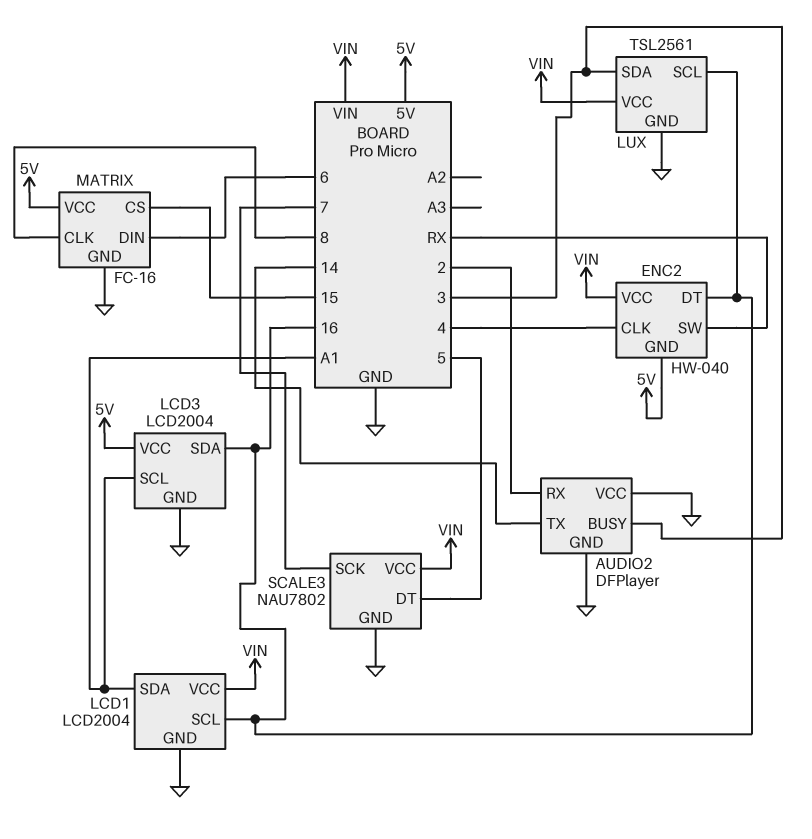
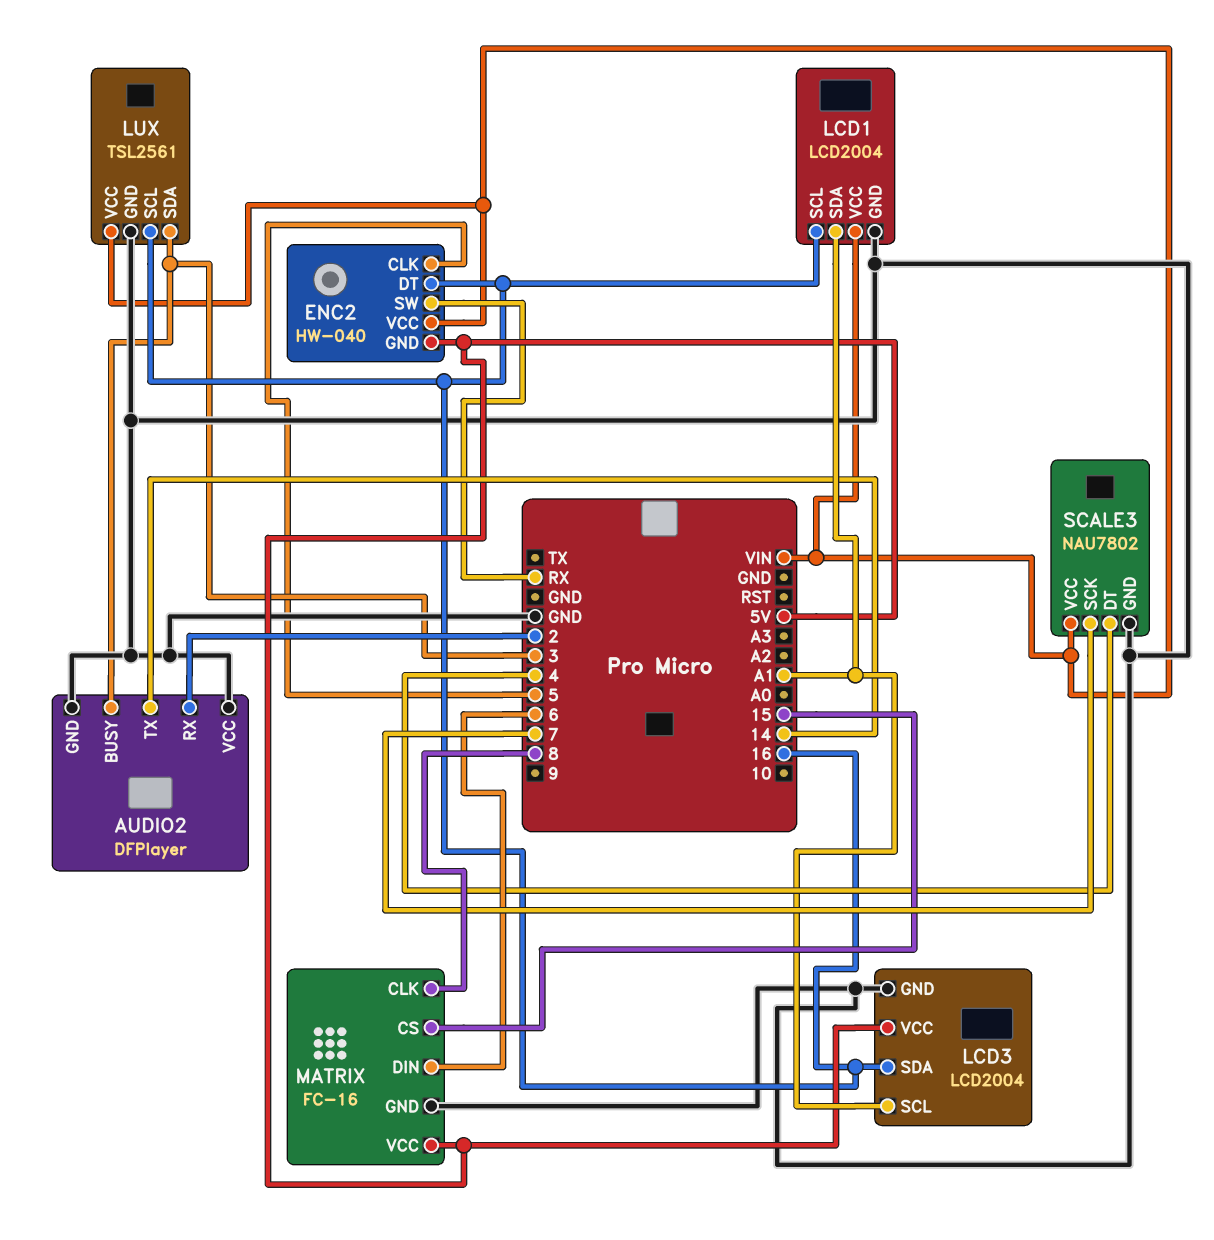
ENC2 pin CLK: 4 -> 5
SCALE3 pin DT: 5 -> 4

